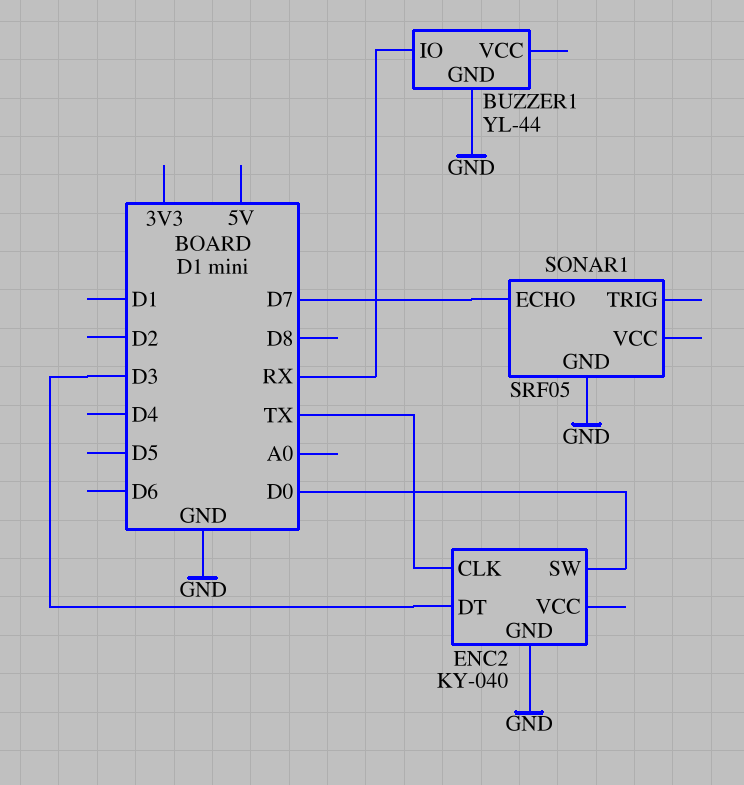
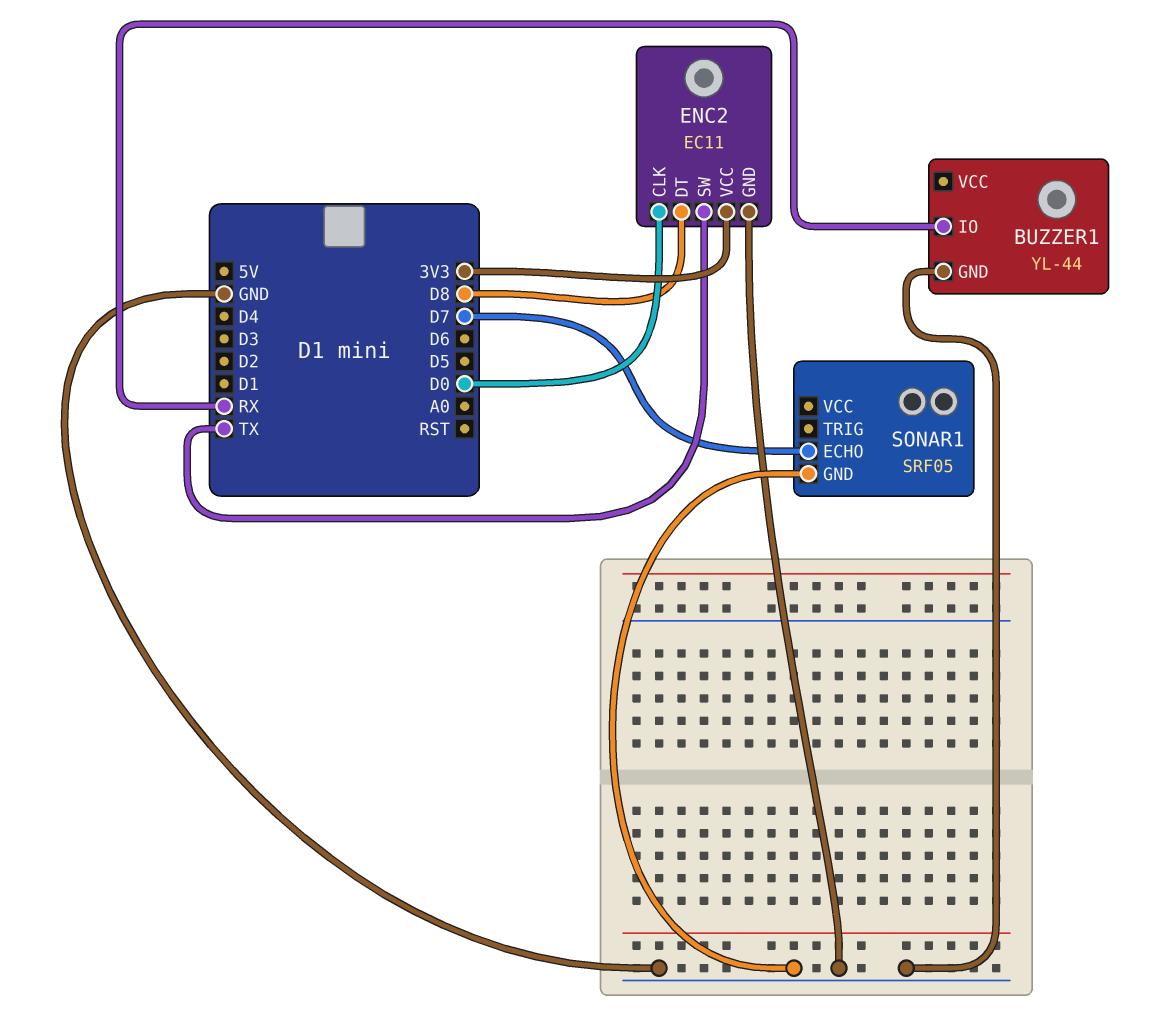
ENC2: KY-040 -> EC11
ENC2 pin CLK: TX -> D0
ENC2 pin DT: D3 -> D8
ENC2 pin SW: D0 -> TX
ENC2 pin VCC: none -> 3V3

